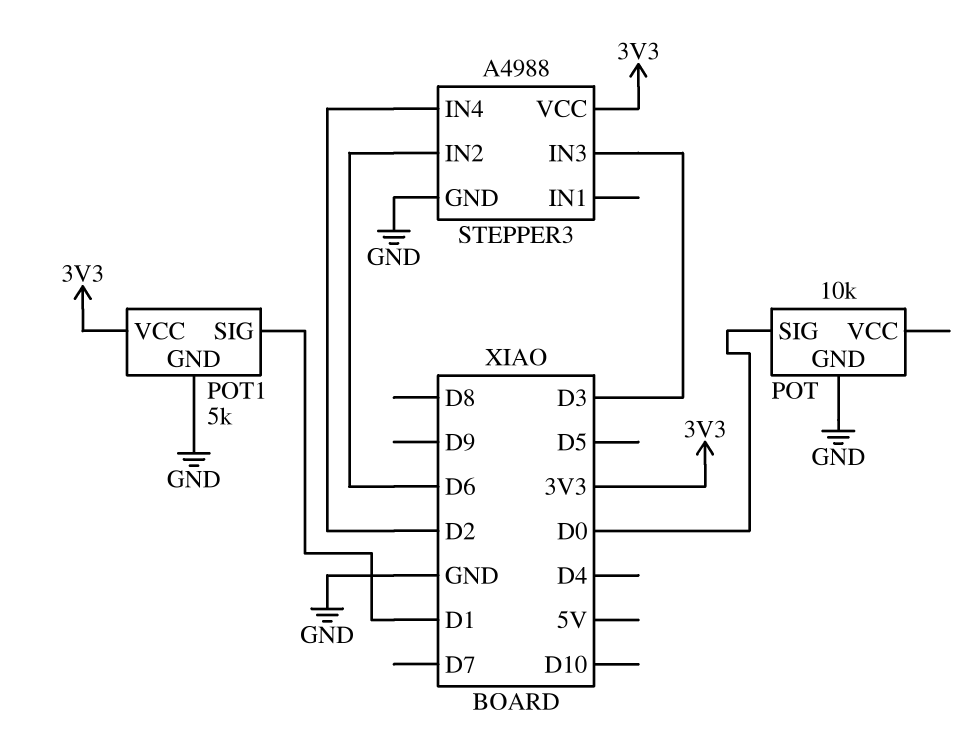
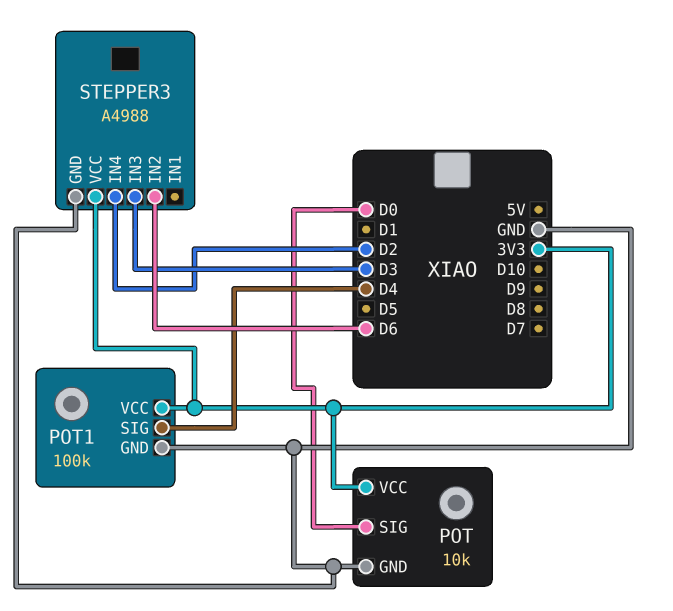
POT pin VCC: none -> 3V3
POT1: 5k -> 100k
POT1 pin SIG: D1 -> D4

